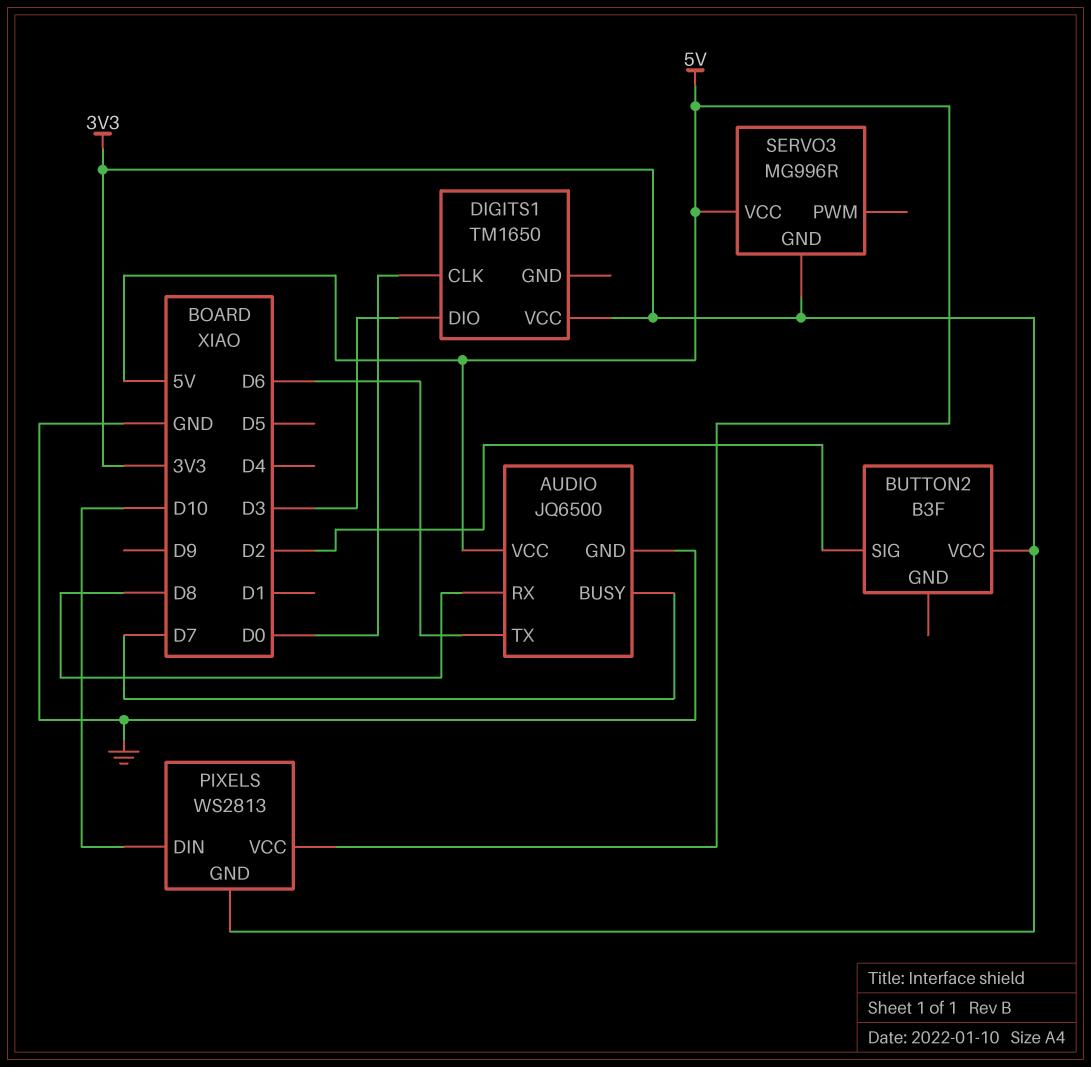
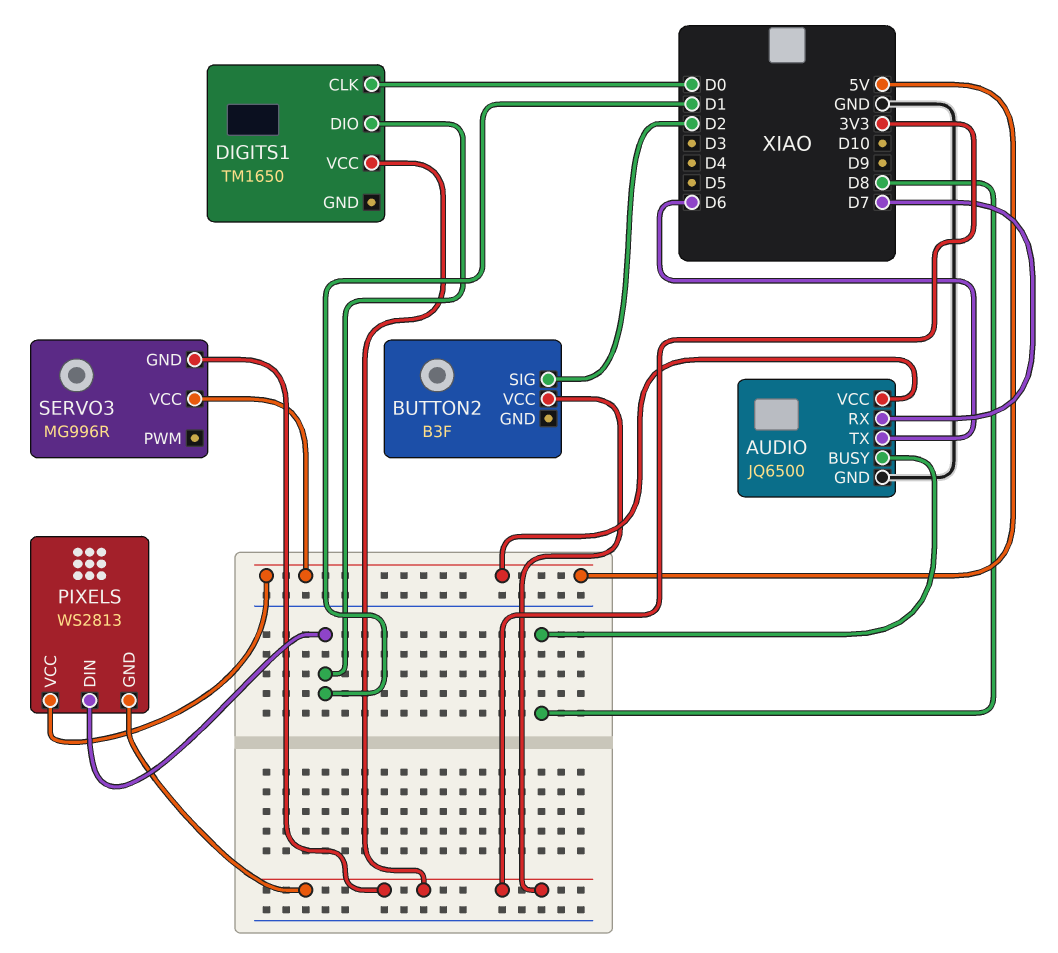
AUDIO pin BUSY: D7 -> D8
AUDIO pin RX: D8 -> D7
DIGITS1 pin DIO: D3 -> D1
PIXELS pin DIN: D10 -> D1

